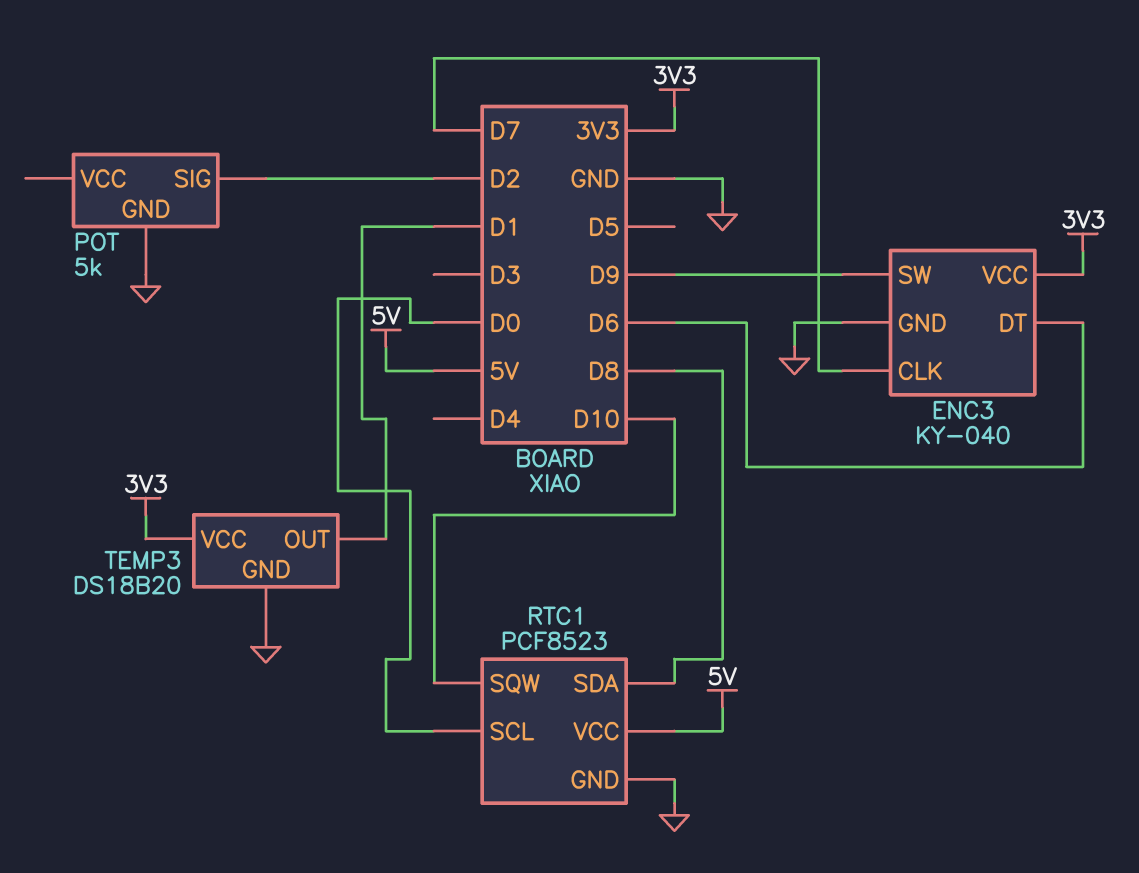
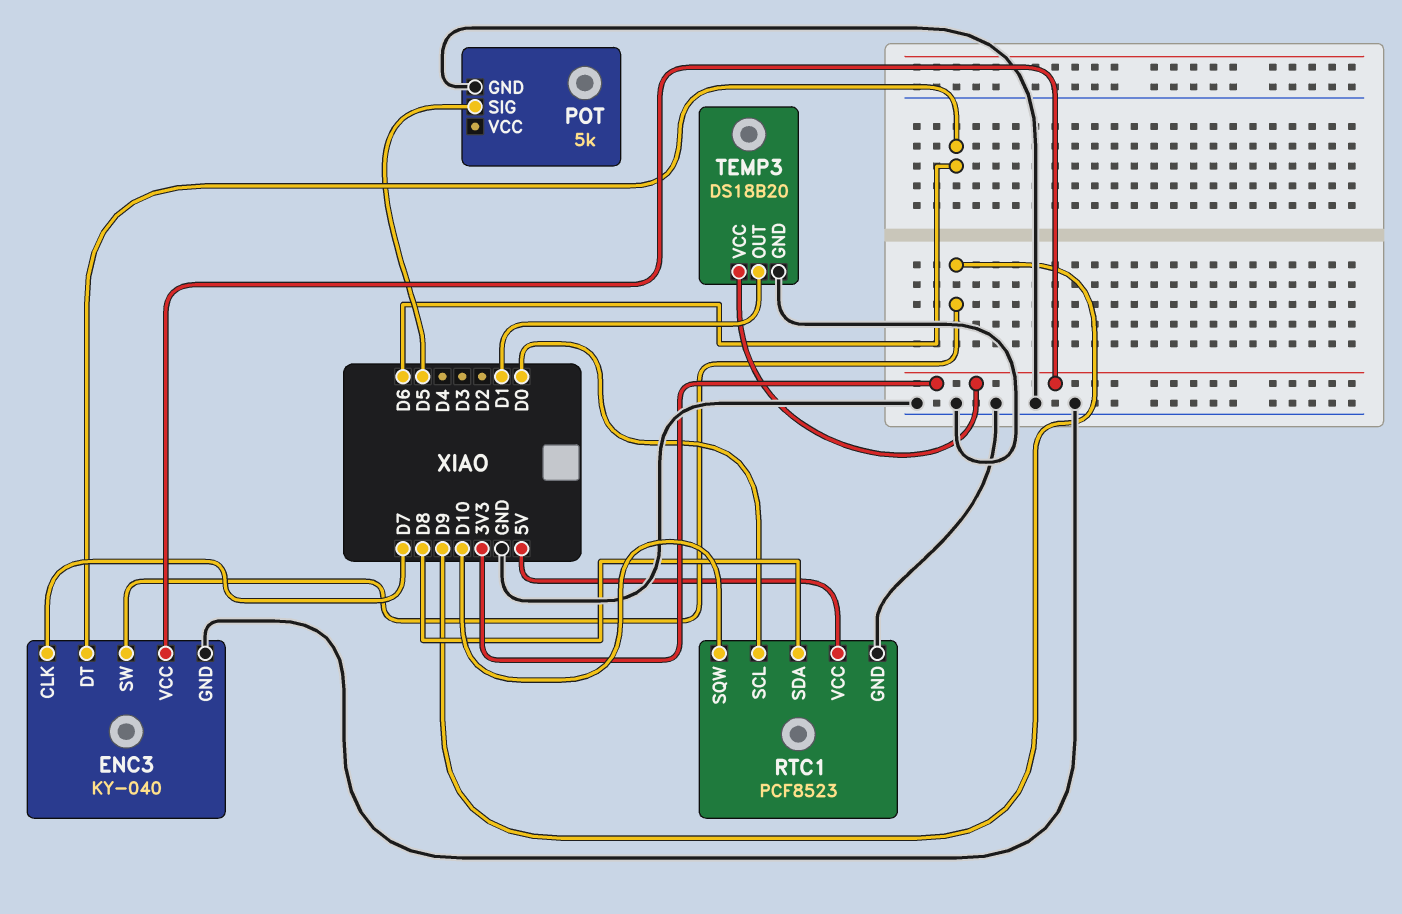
POT pin SIG: D2 -> D5

